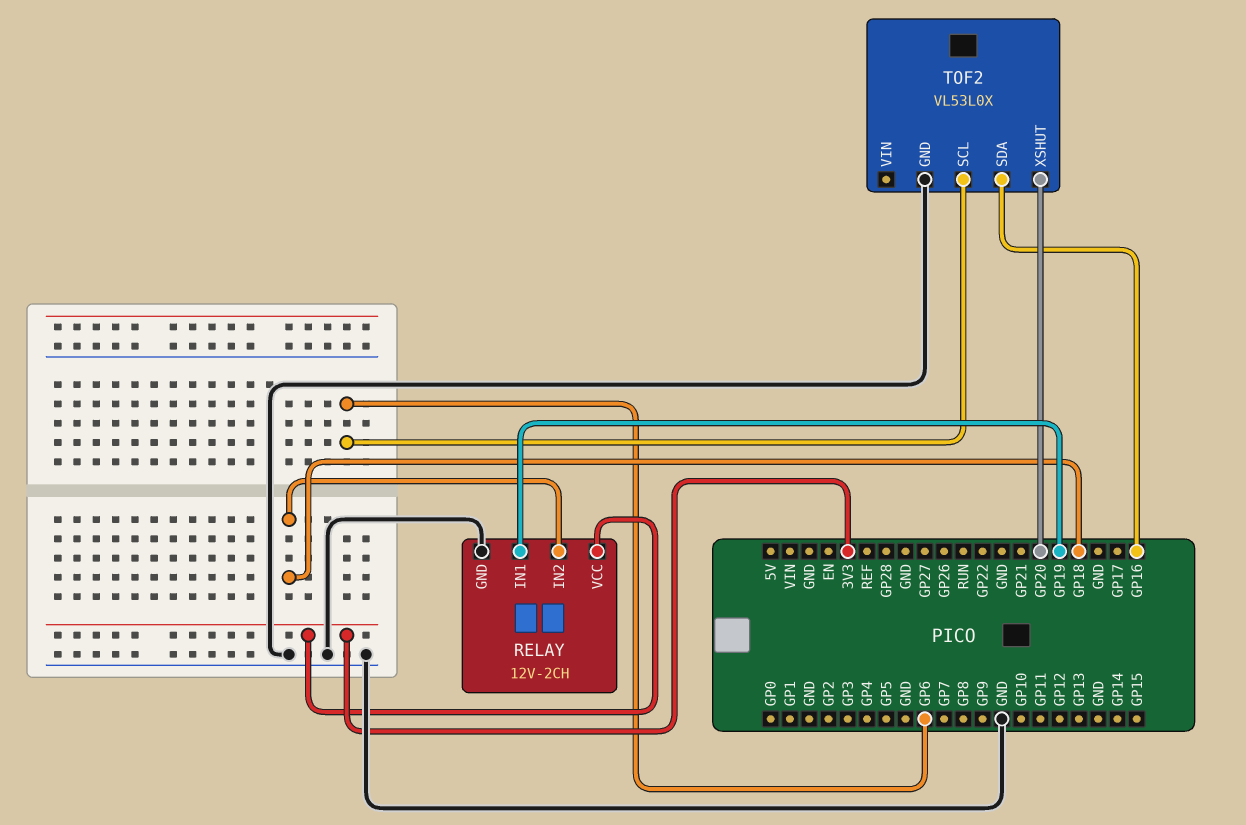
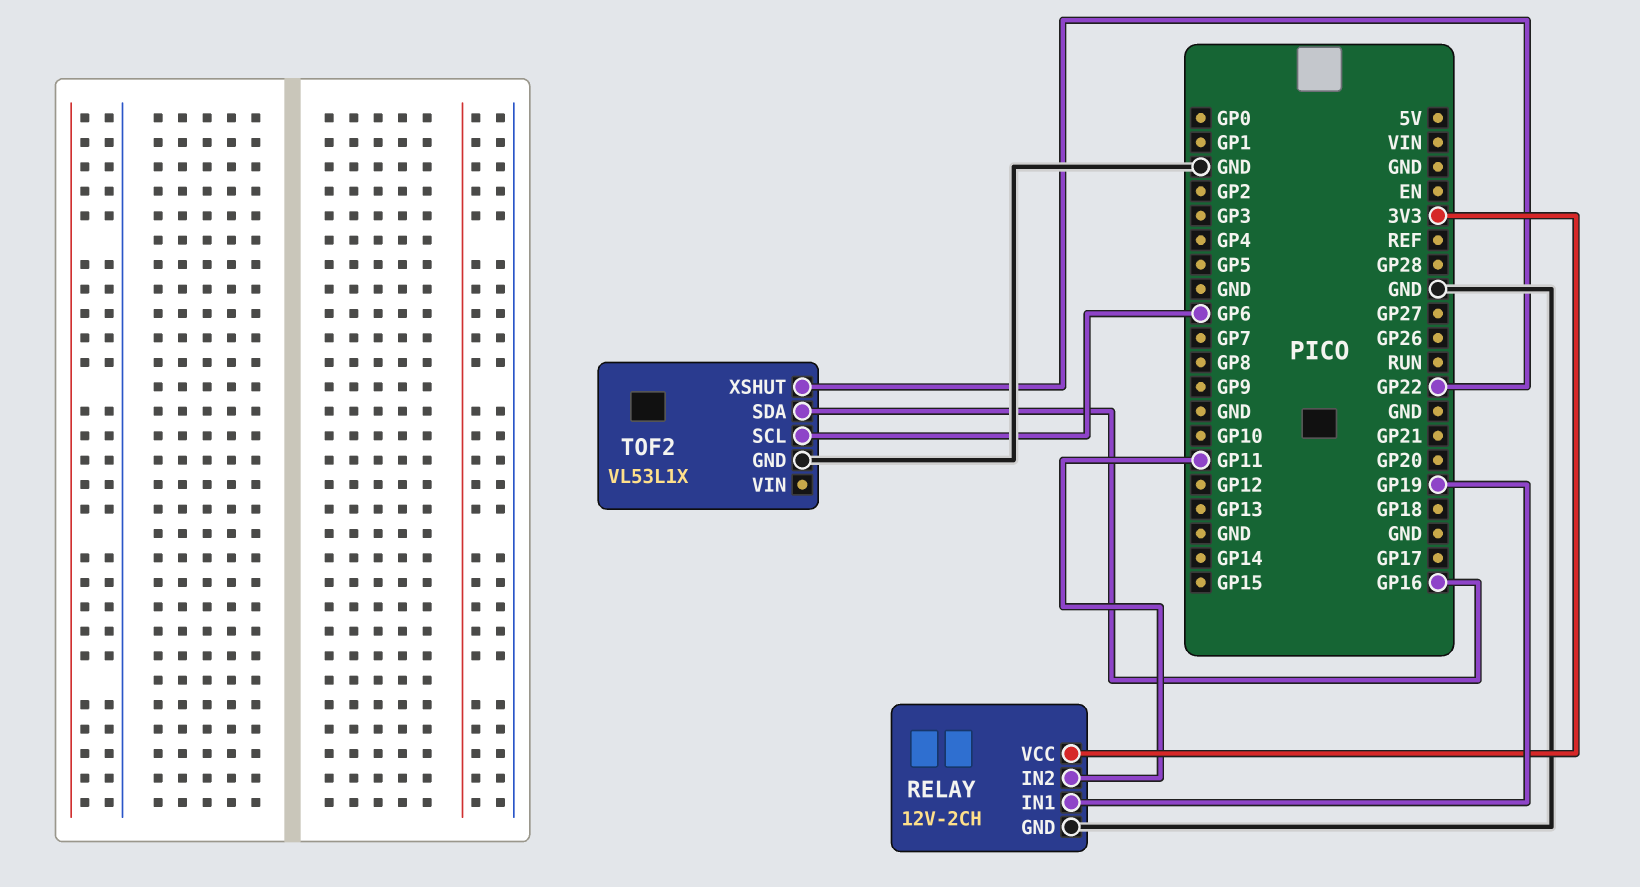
RELAY pin IN2: GP18 -> GP11
TOF2: VL53L0X -> VL53L1X
TOF2 pin XSHUT: GP20 -> GP22

